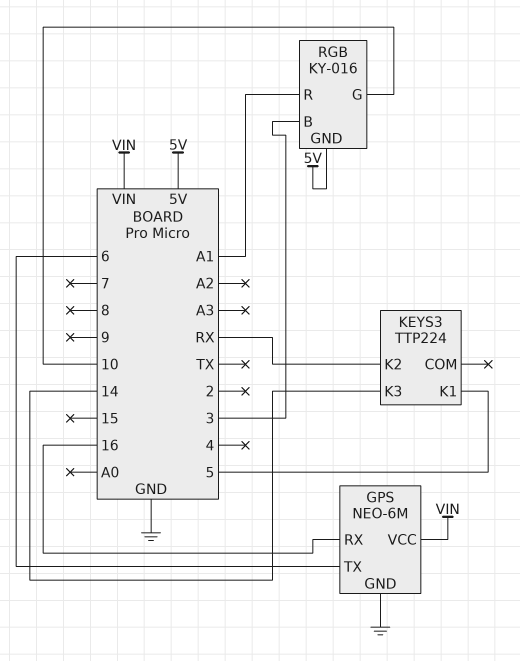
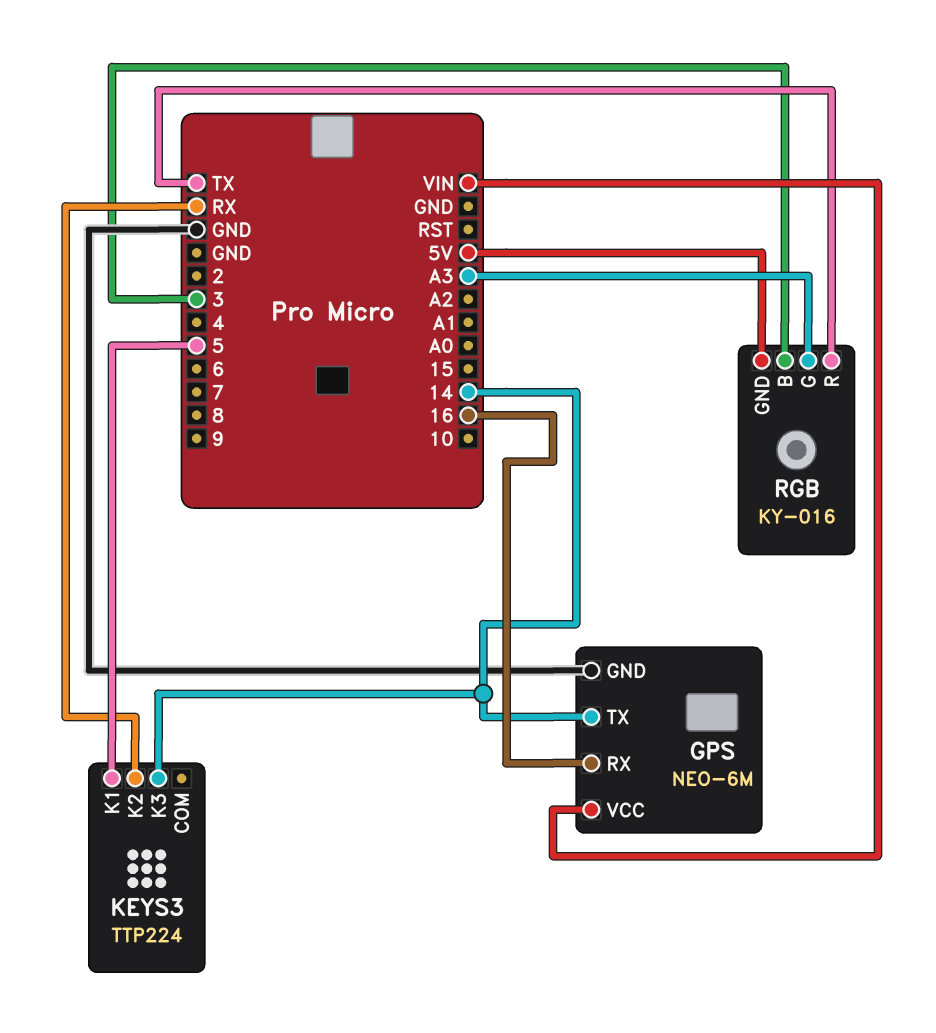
GPS pin TX: 6 -> 14
RGB pin G: 10 -> A3
RGB pin R: A1 -> TX

